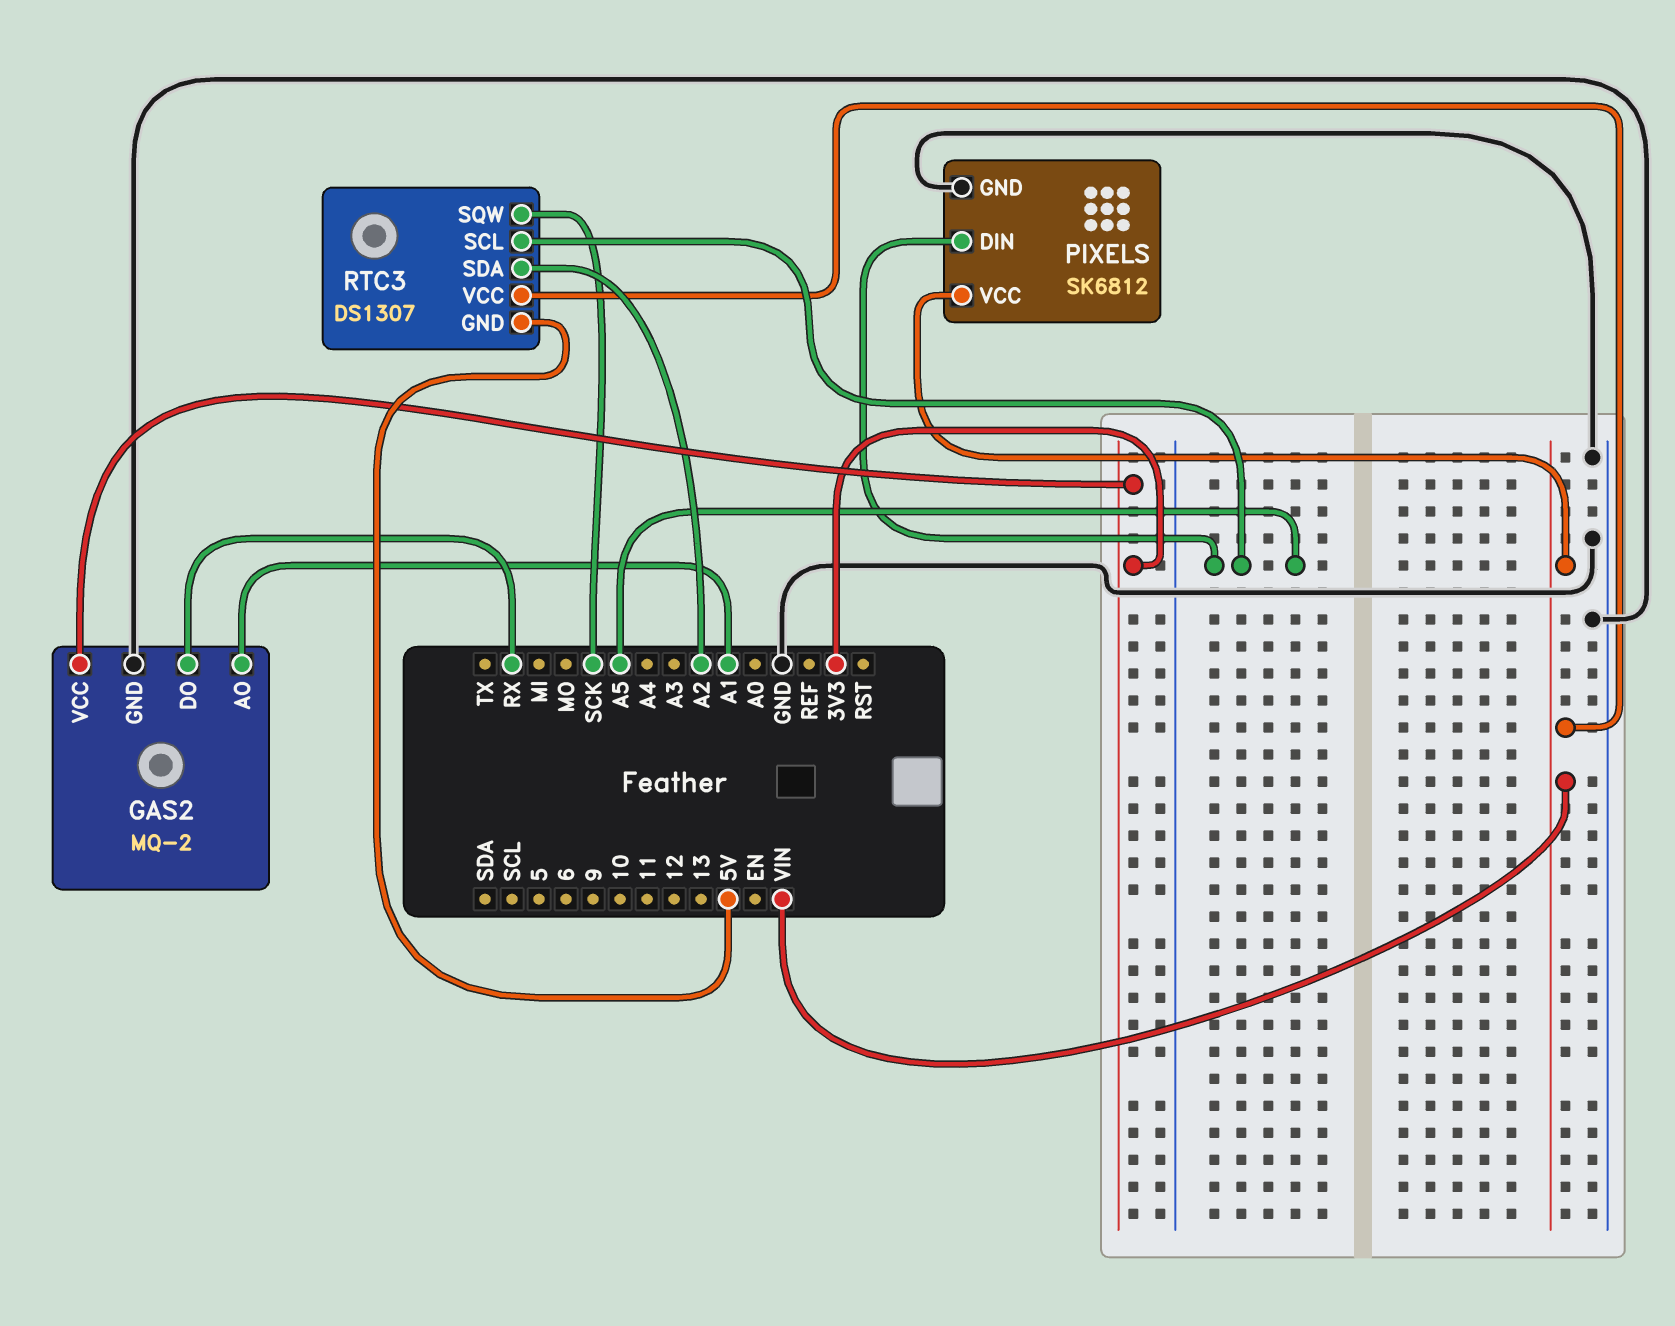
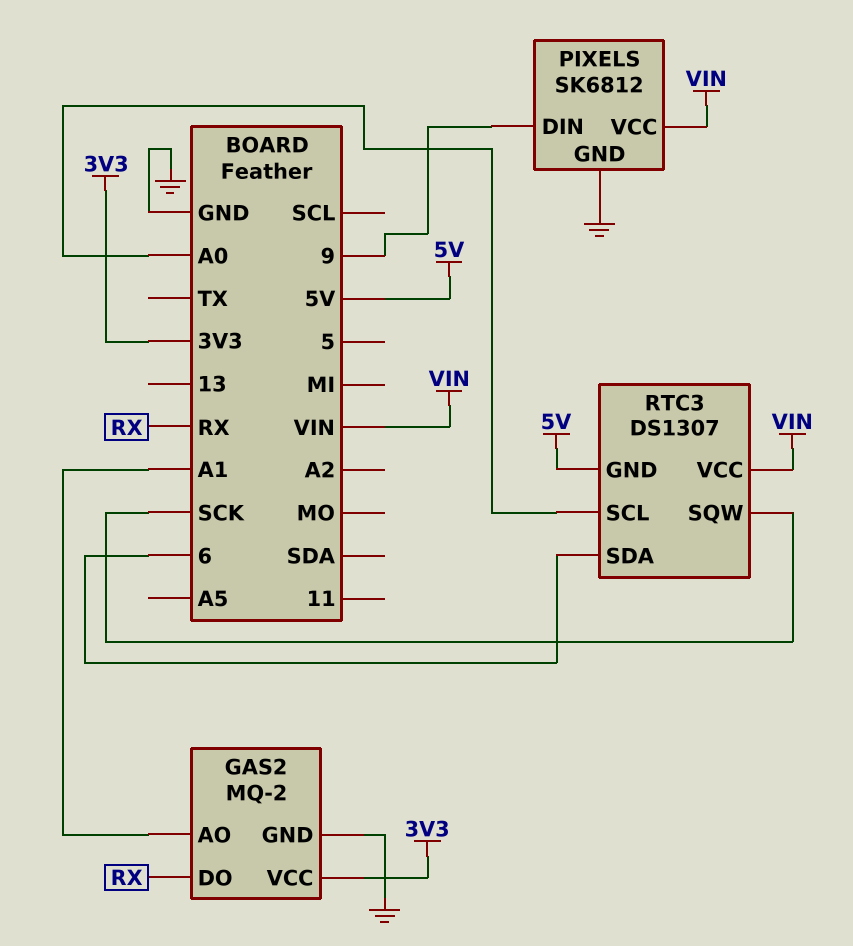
PIXELS pin DIN: A5 -> 9
RTC3 pin SCL: A5 -> A0
RTC3 pin SDA: A2 -> 6

